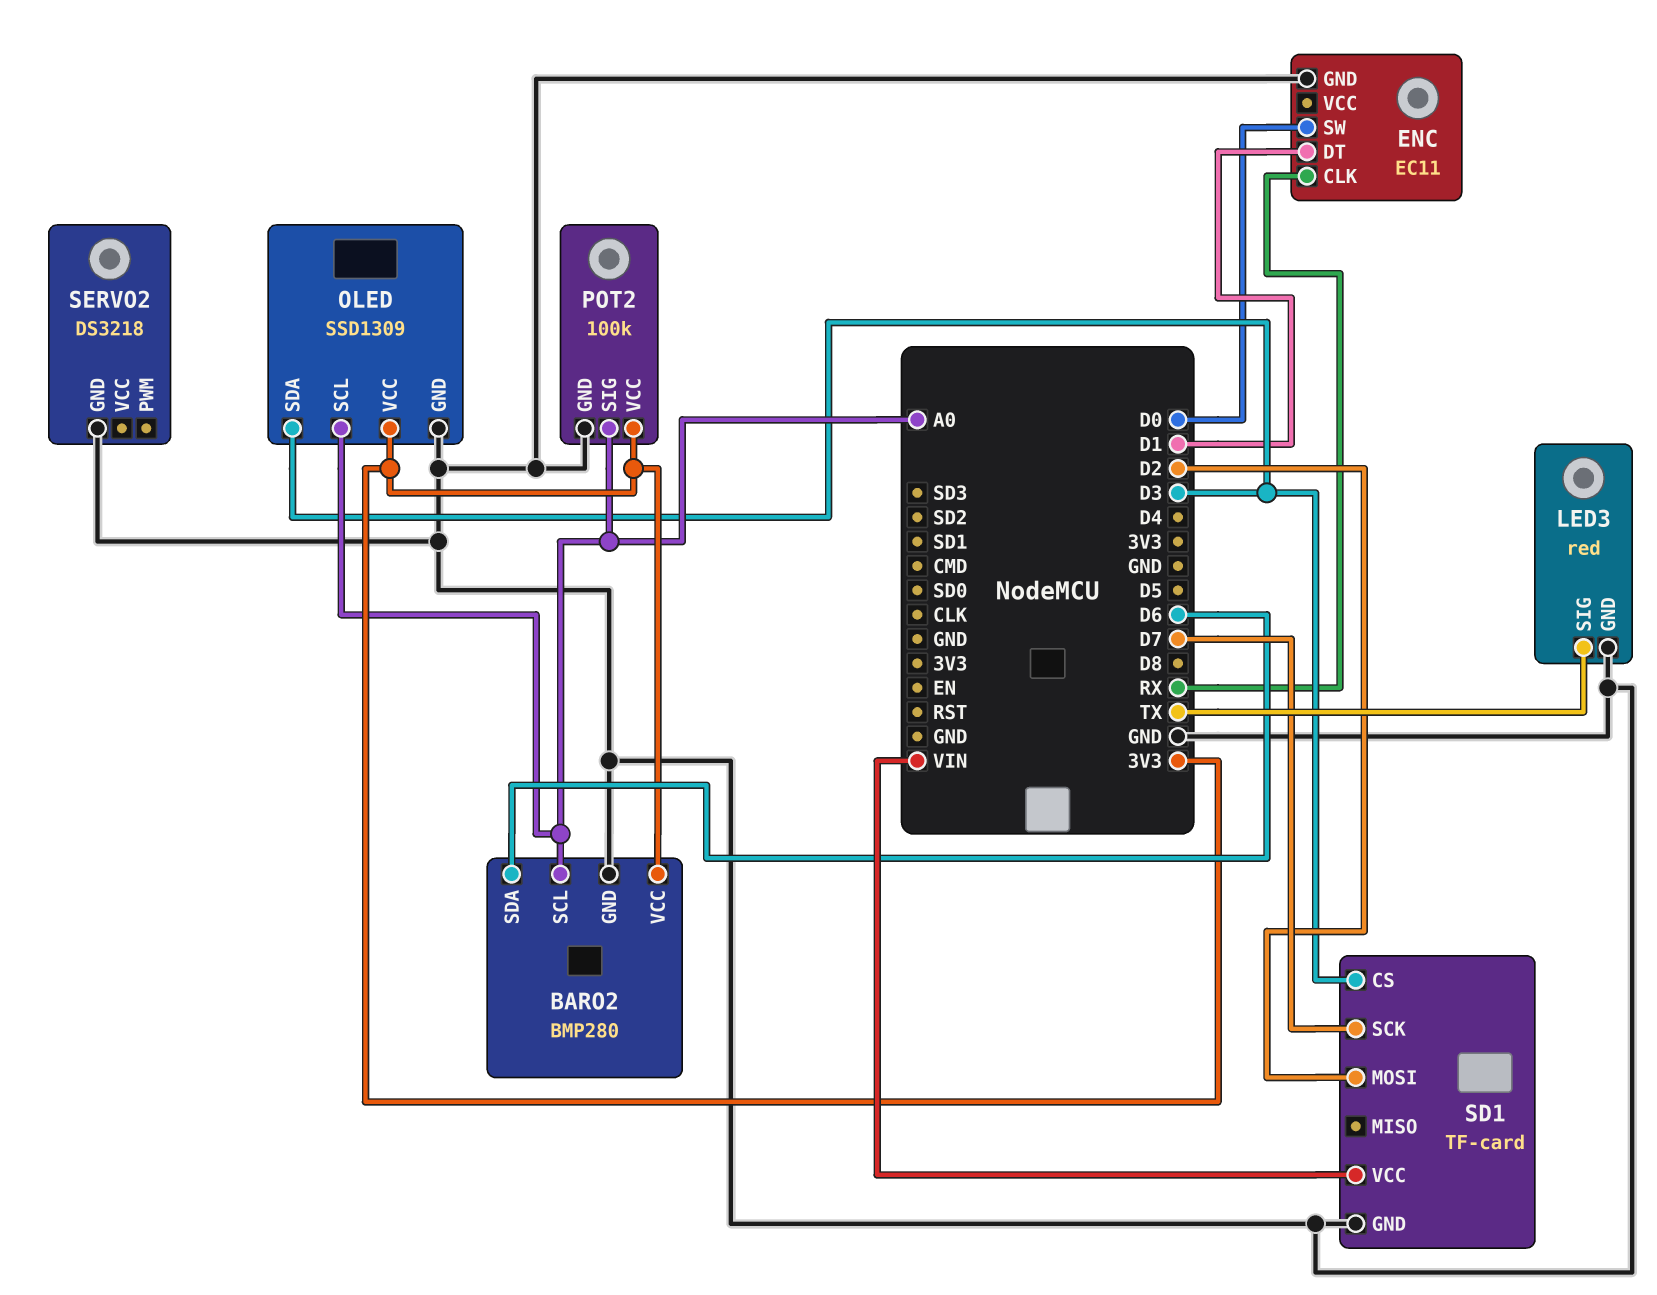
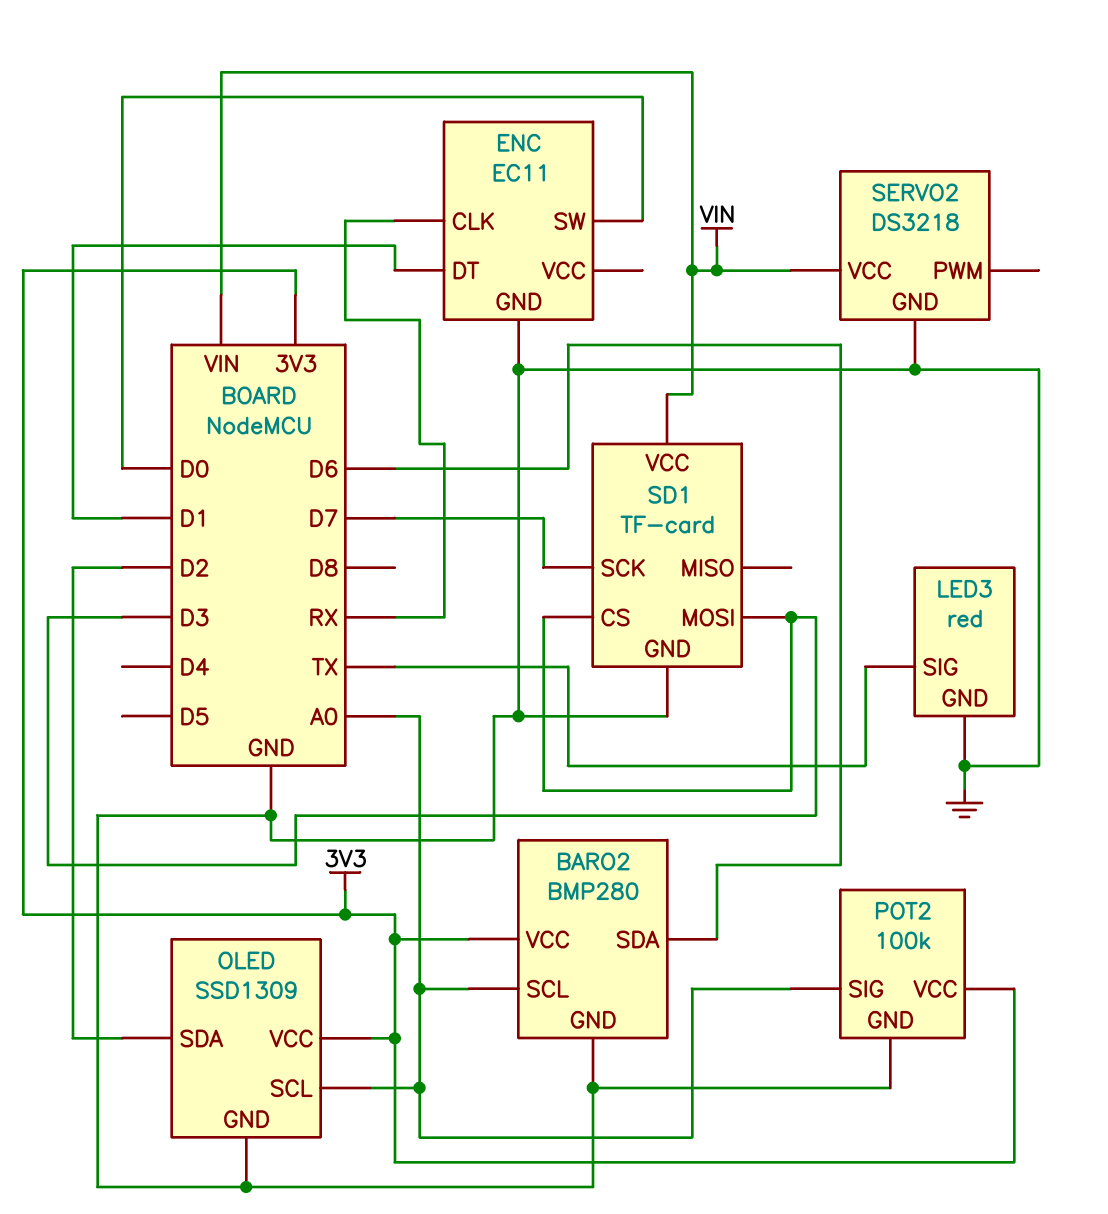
OLED pin SDA: D3 -> D2
SD1 pin MOSI: D2 -> D3
SERVO2 pin VCC: none -> VIN

